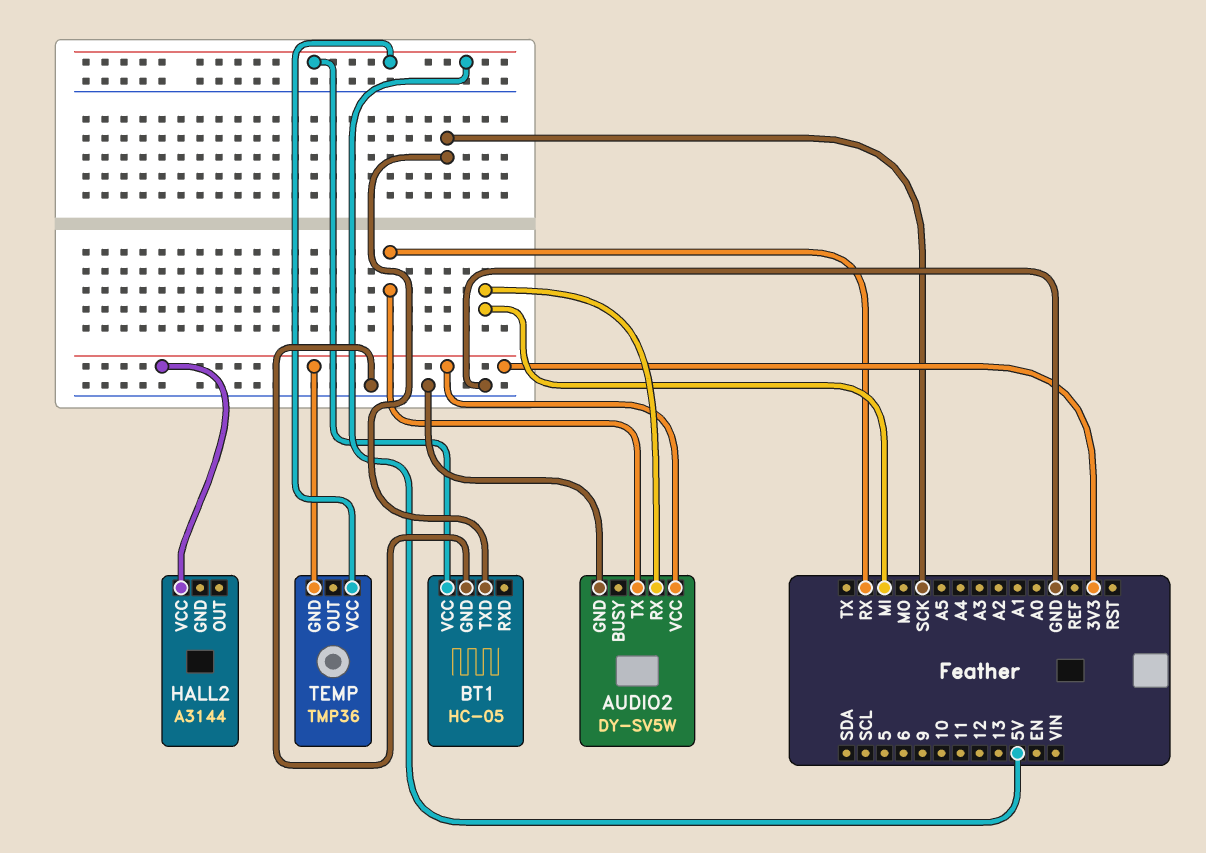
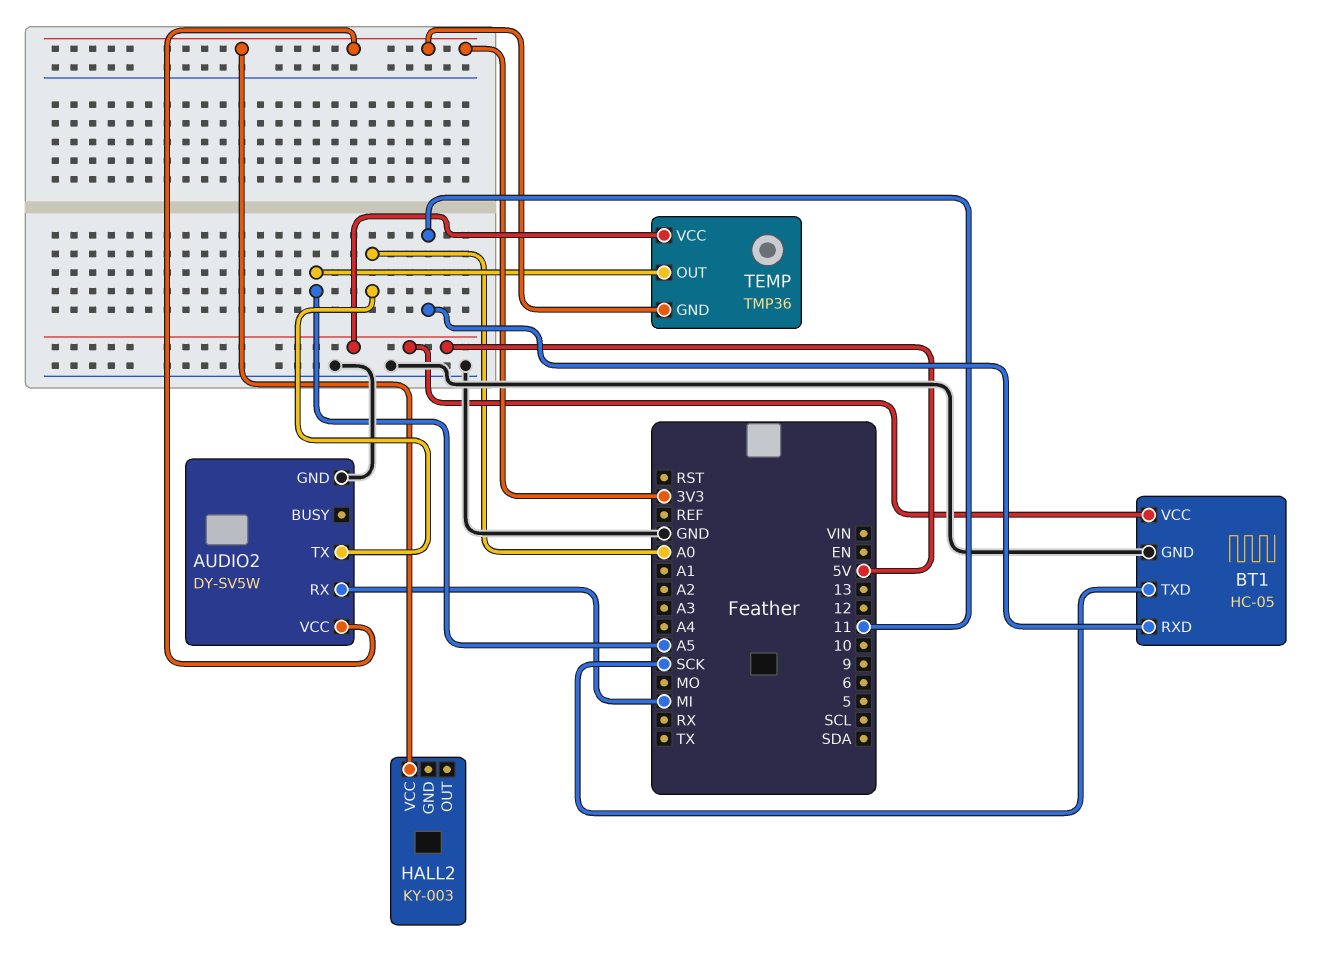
AUDIO2 pin TX: RX -> A0
BT1 pin RXD: none -> 11
HALL2: A3144 -> KY-003
TEMP pin OUT: none -> A5

